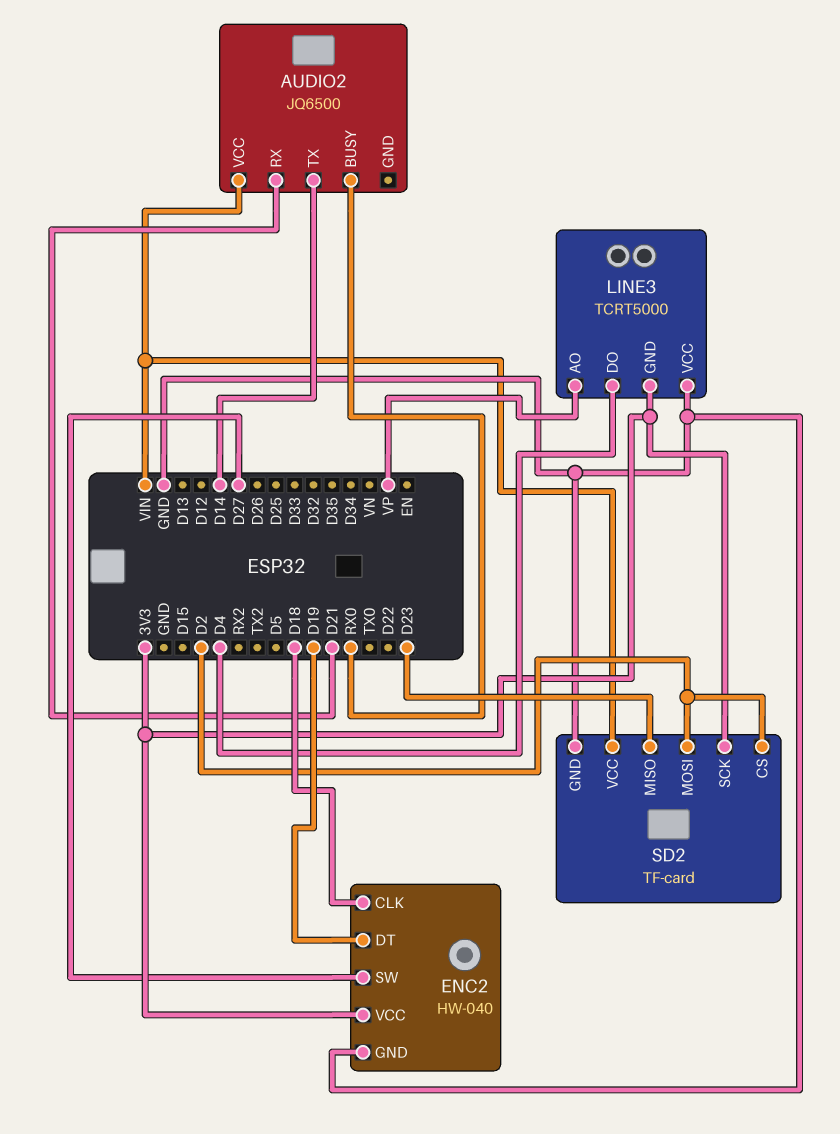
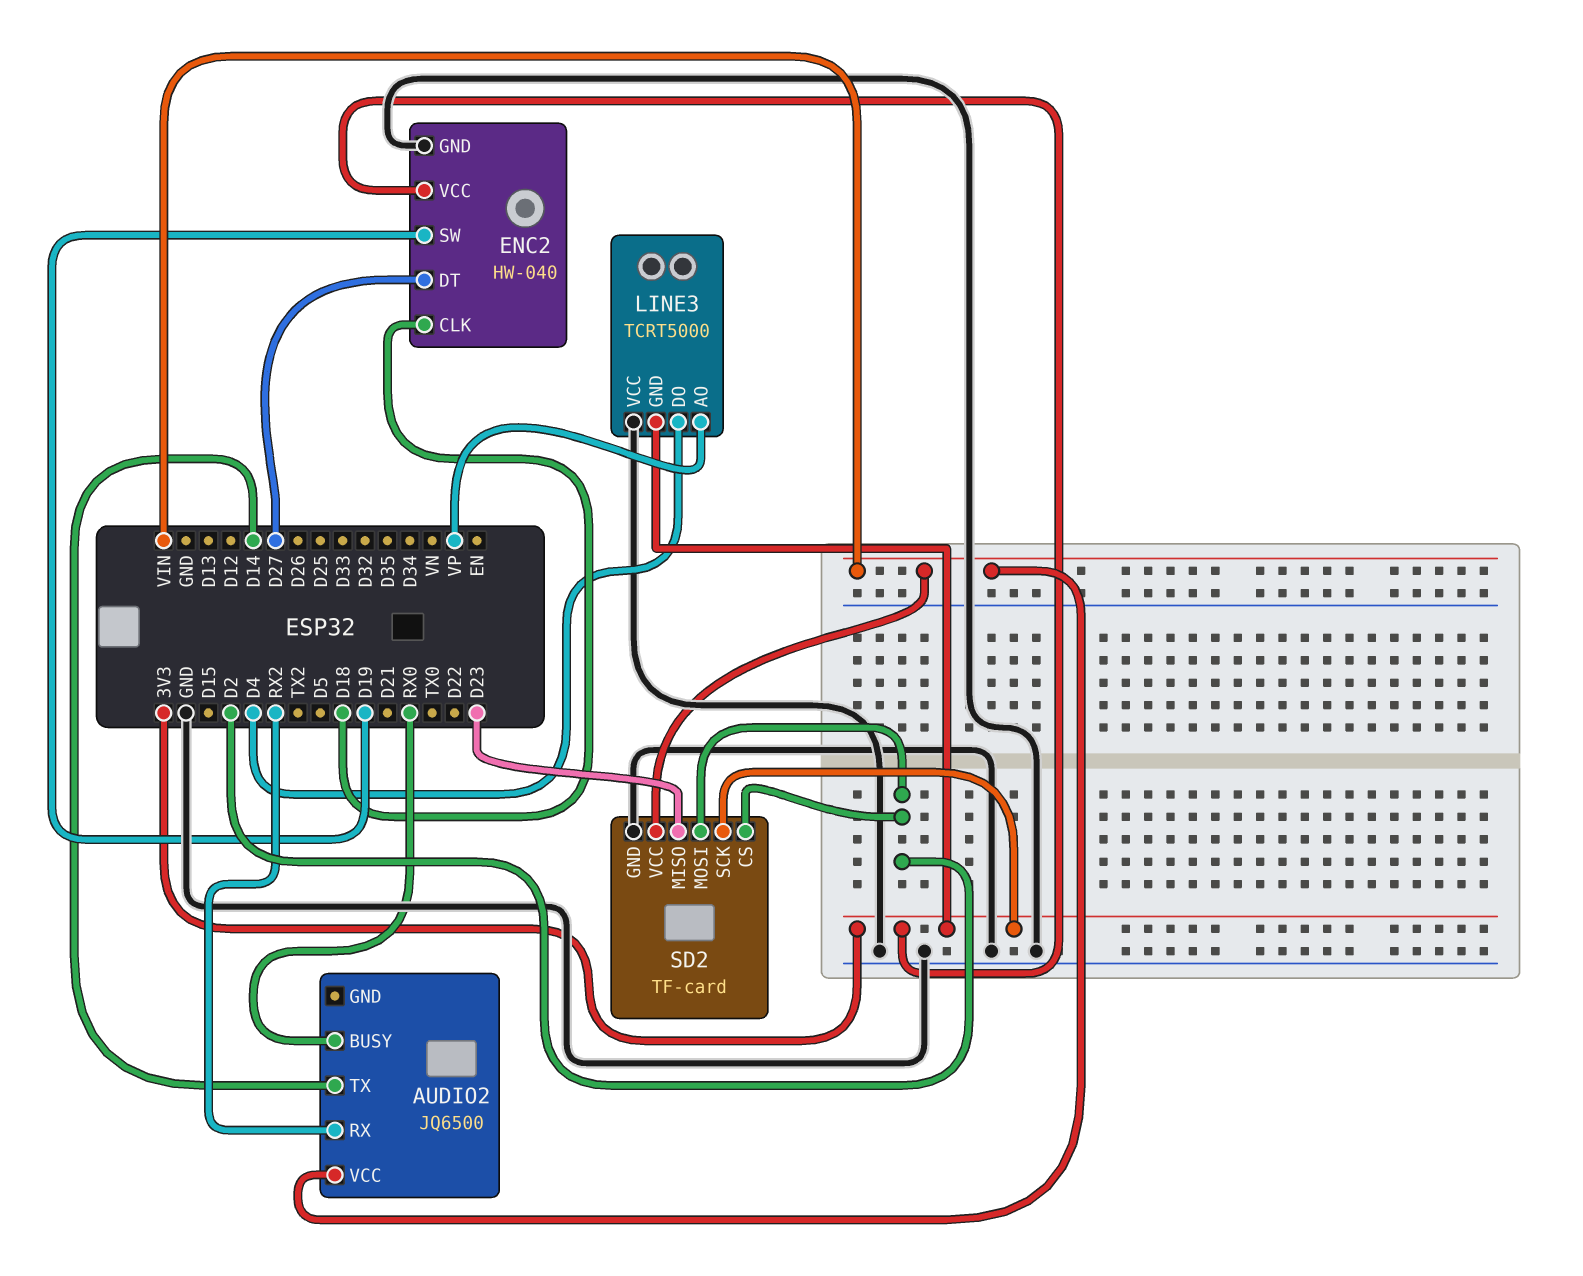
AUDIO2 pin RX: D21 -> RX2
ENC2 pin DT: D19 -> D27
ENC2 pin SW: D27 -> D19

